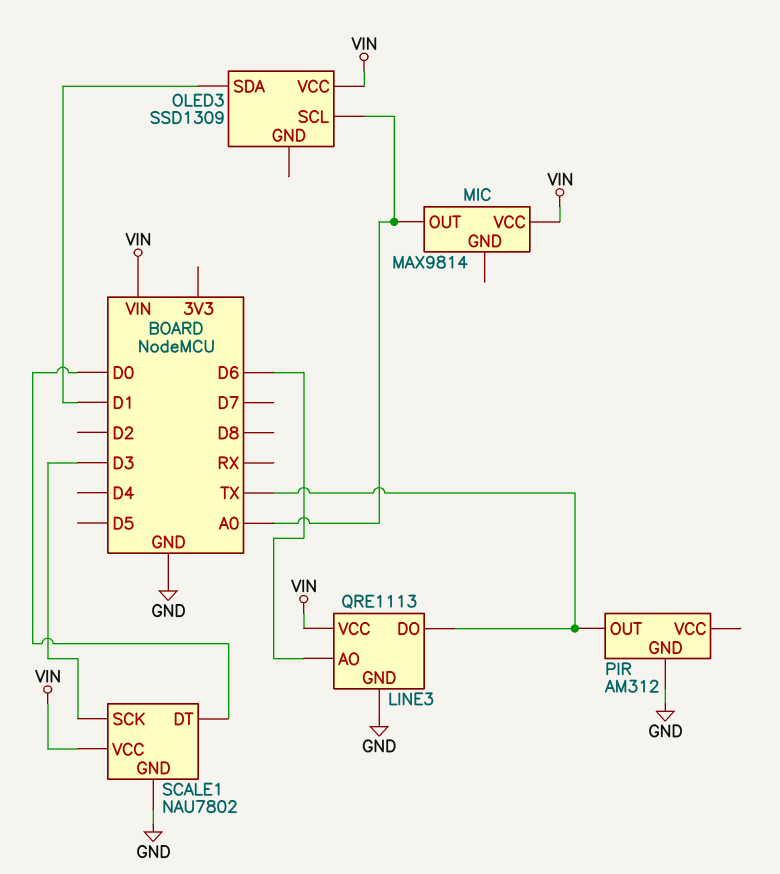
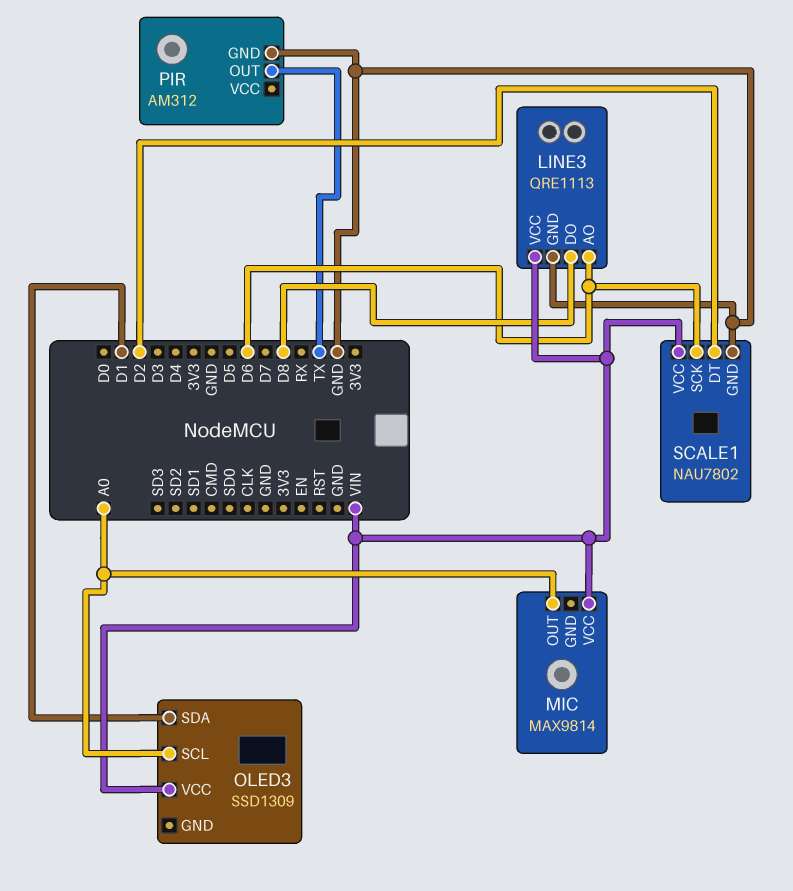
LINE3 pin DO: TX -> D8
SCALE1 pin DT: D0 -> D2
SCALE1 pin SCK: D3 -> D6

